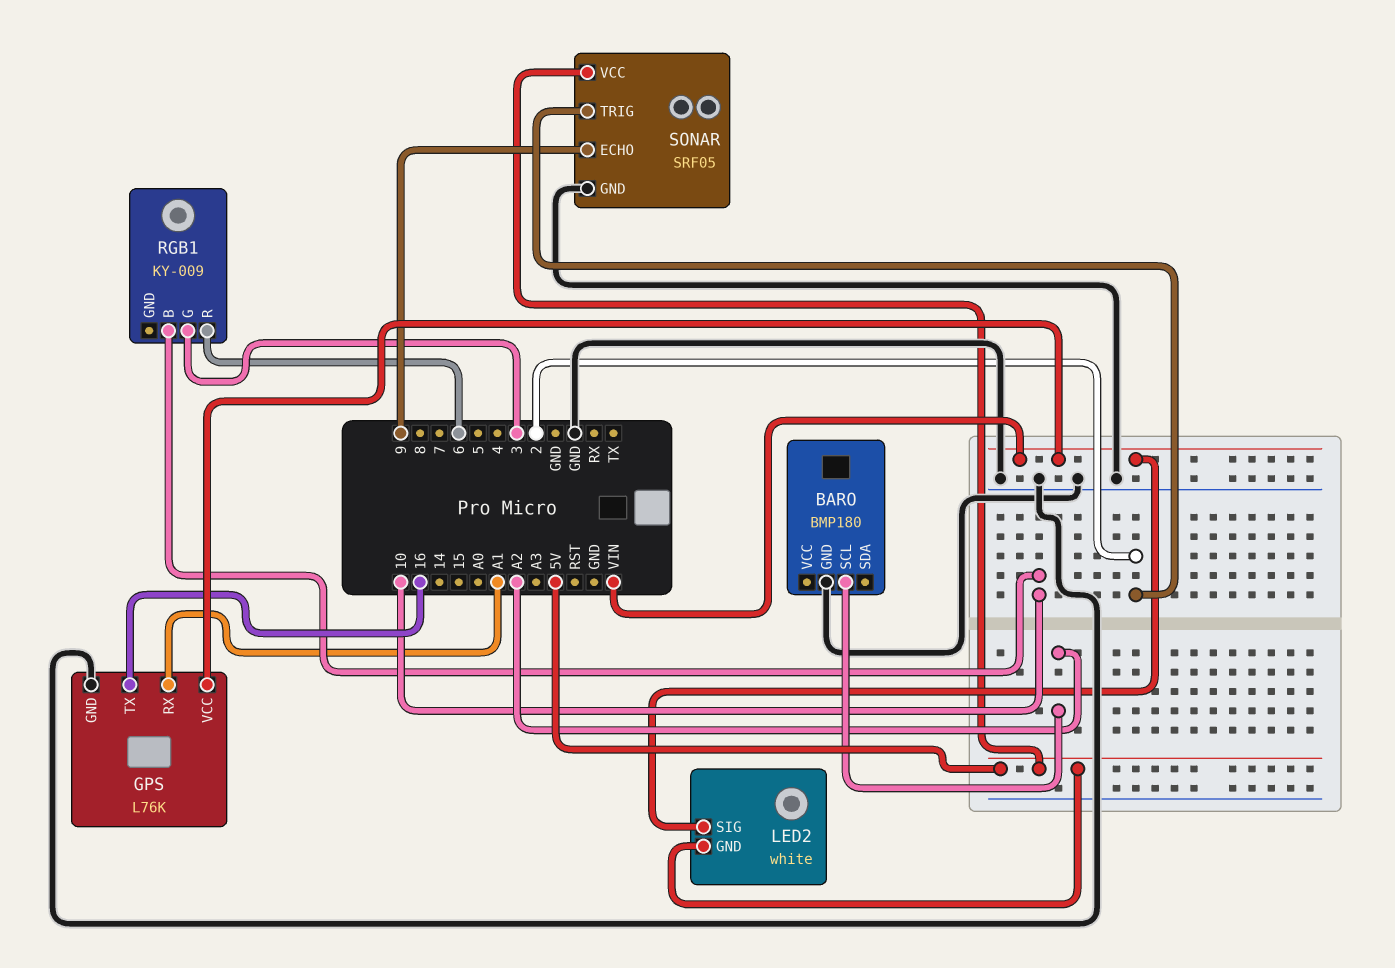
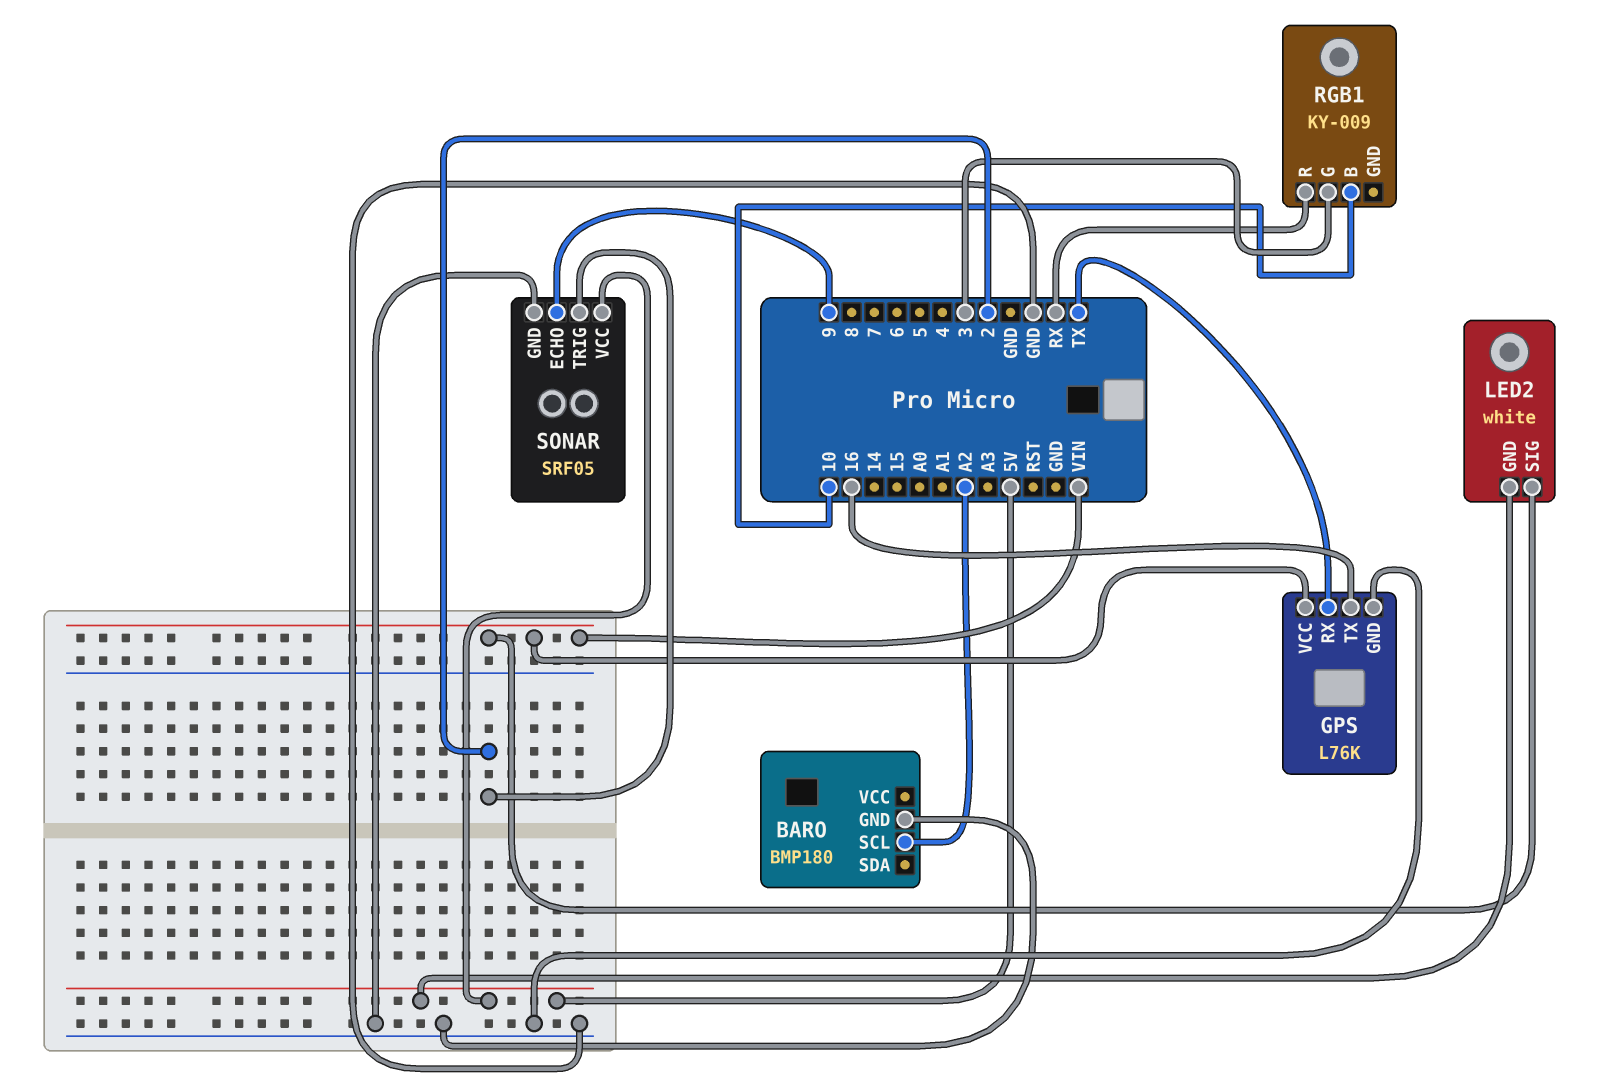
GPS pin RX: A1 -> TX
RGB1 pin R: 6 -> RX

